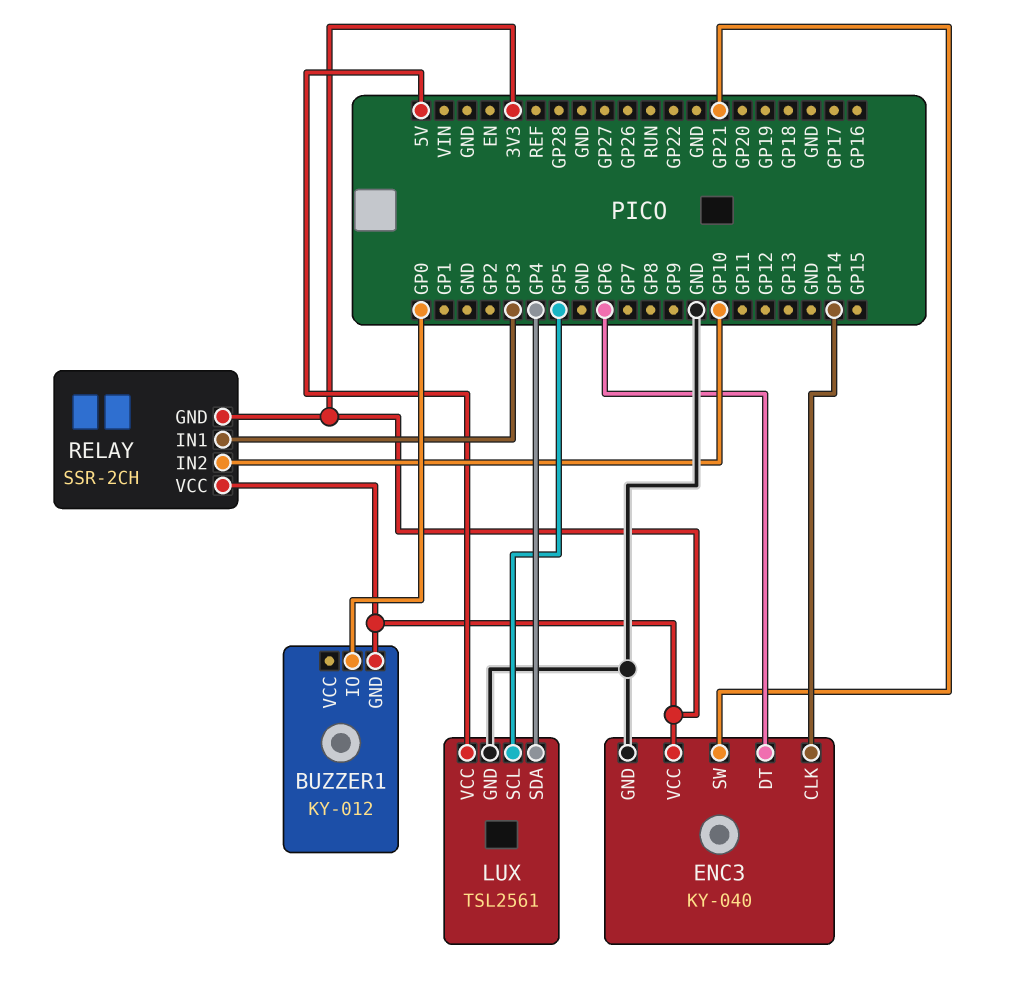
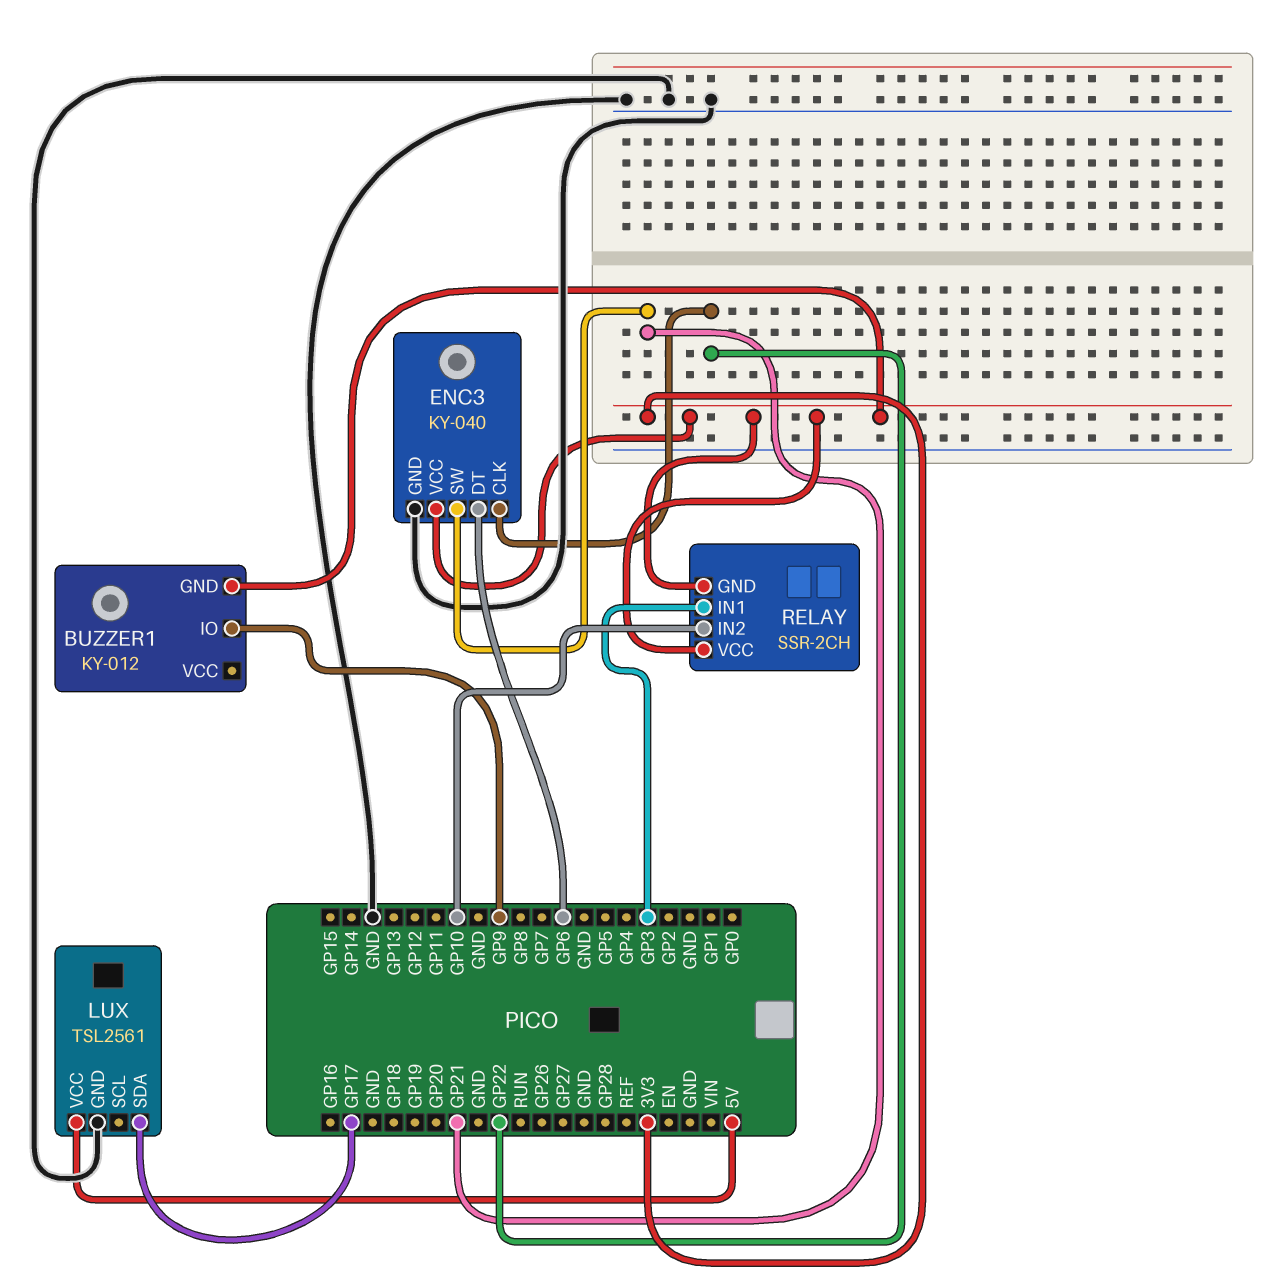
BUZZER1 pin IO: GP0 -> GP9
ENC3 pin CLK: GP14 -> GP22
LUX pin SCL: GP5 -> none
LUX pin SDA: GP4 -> GP17

